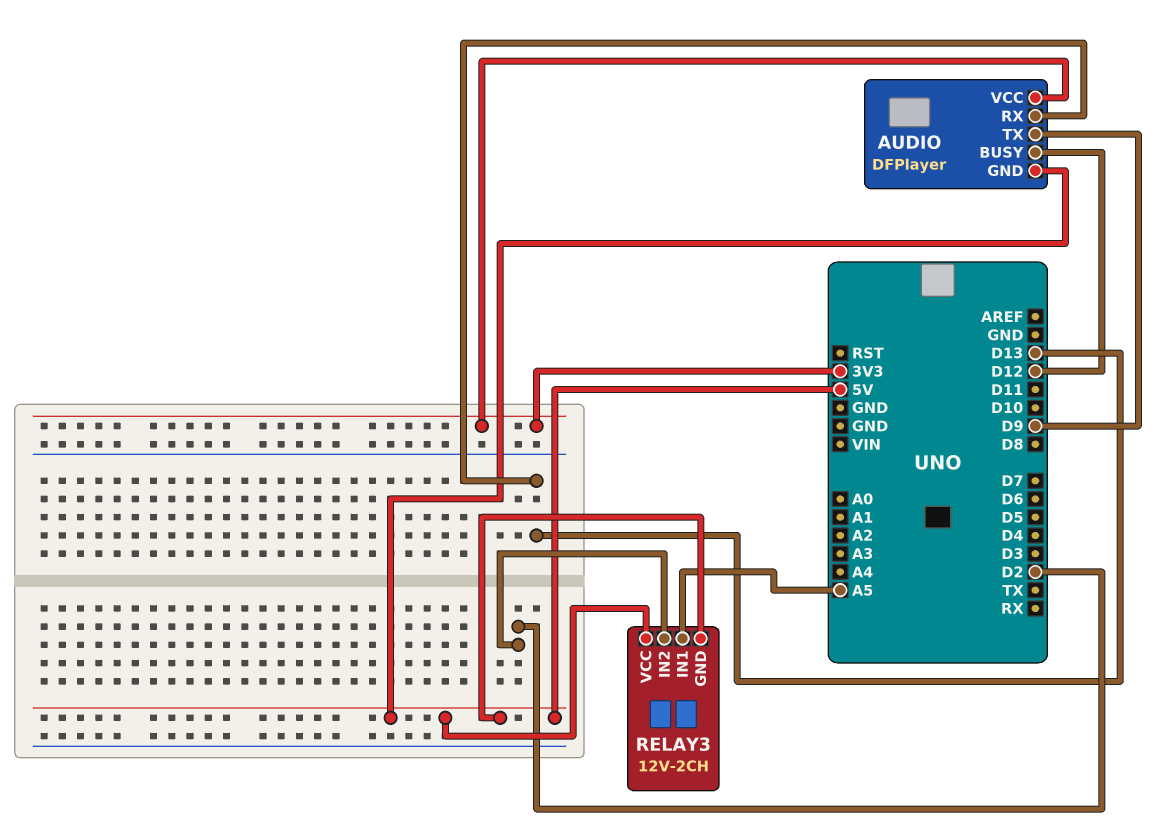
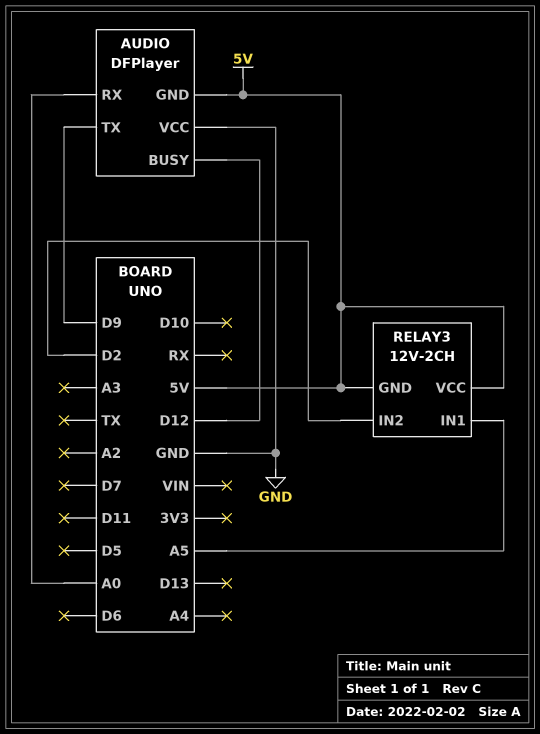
AUDIO pin RX: D13 -> A0
AUDIO pin VCC: 3V3 -> GND

